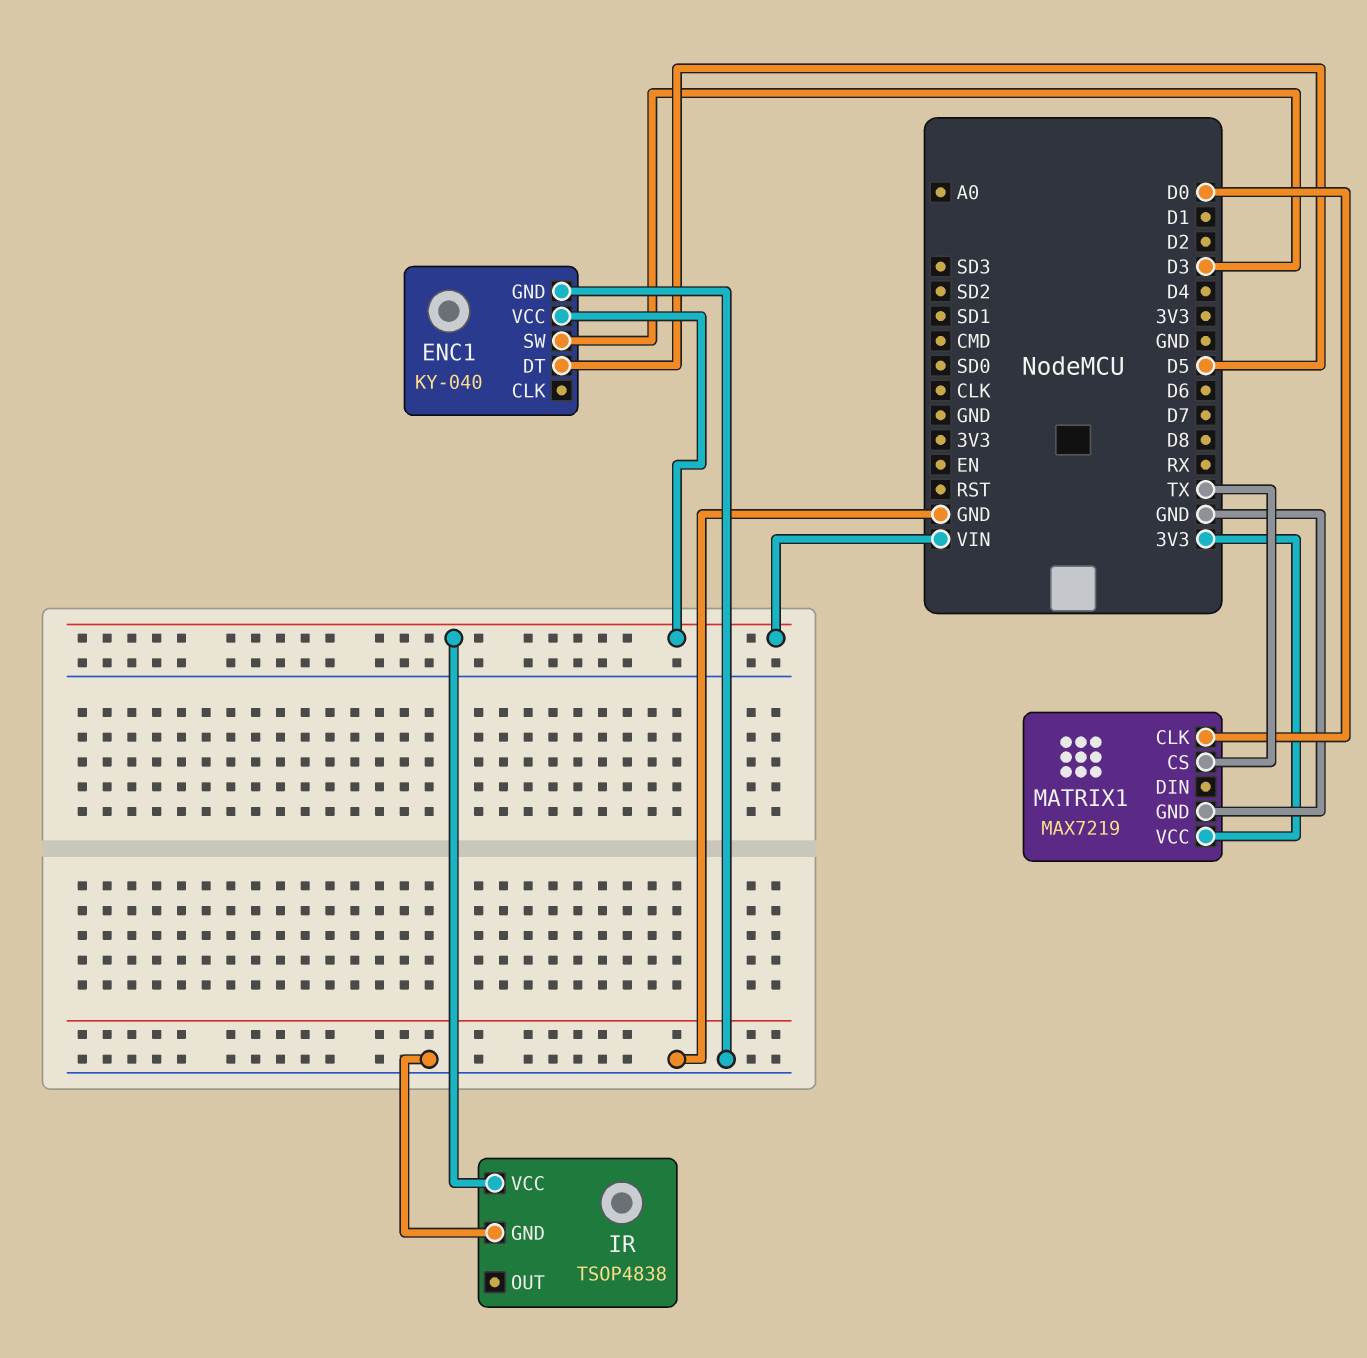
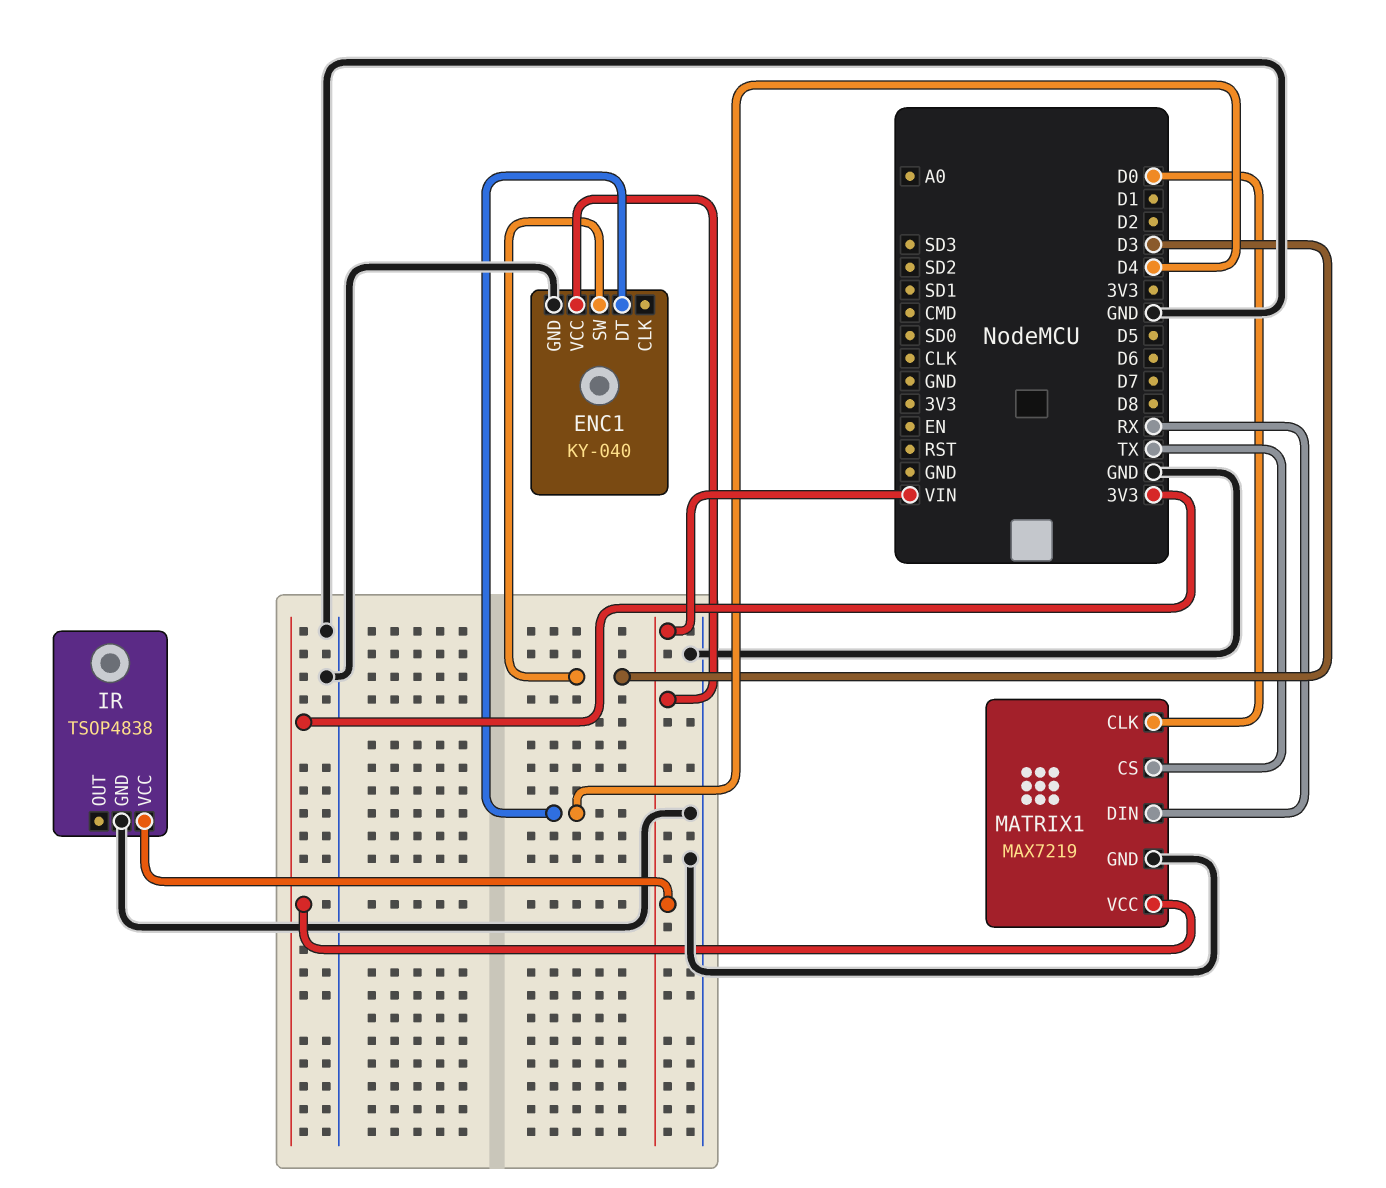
ENC1 pin DT: D5 -> D4
MATRIX1 pin DIN: none -> RX

